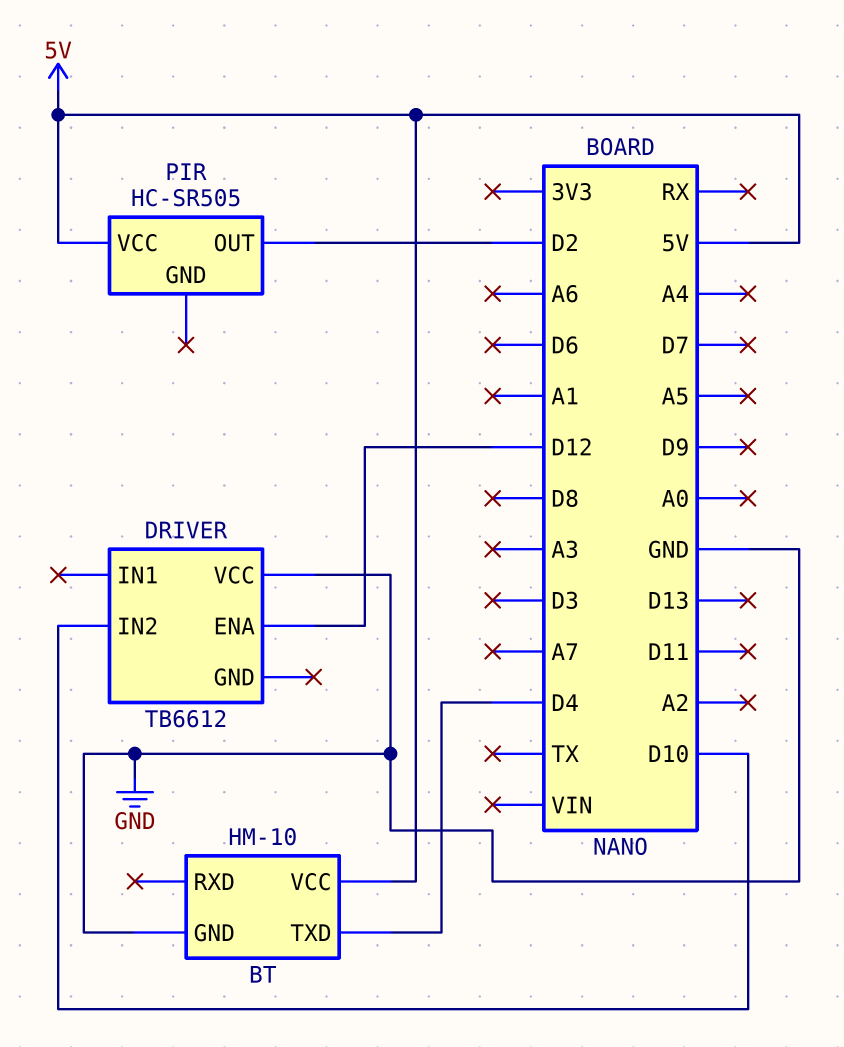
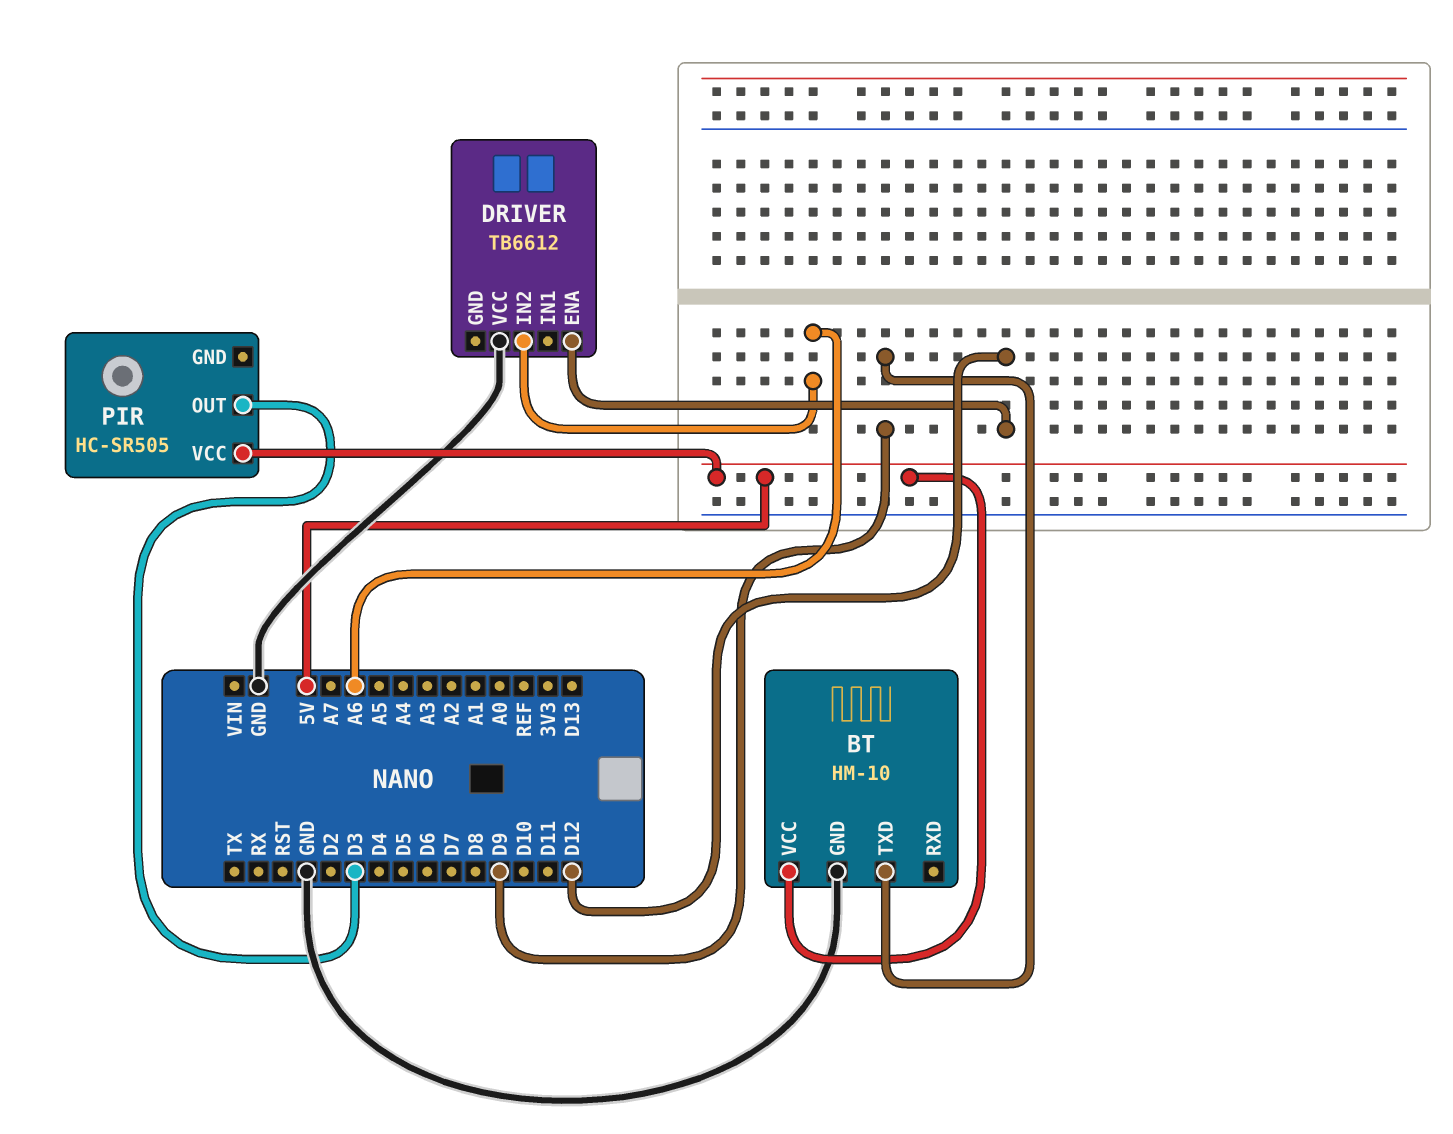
BT pin TXD: D4 -> D9
DRIVER pin IN2: D10 -> A6
PIR pin OUT: D2 -> D3

